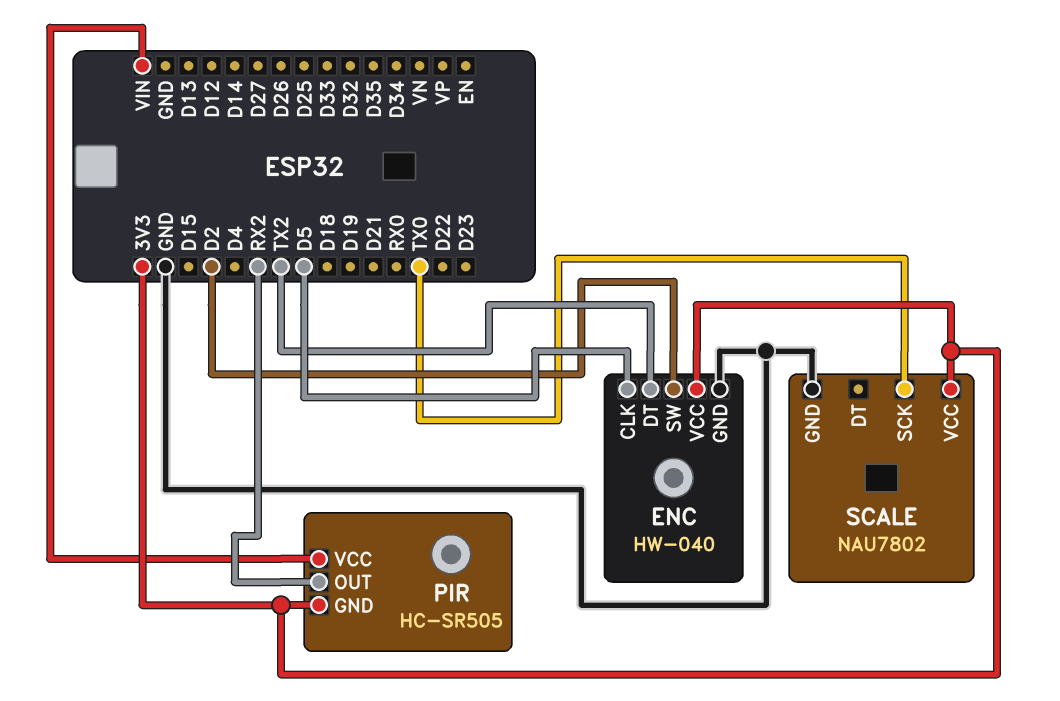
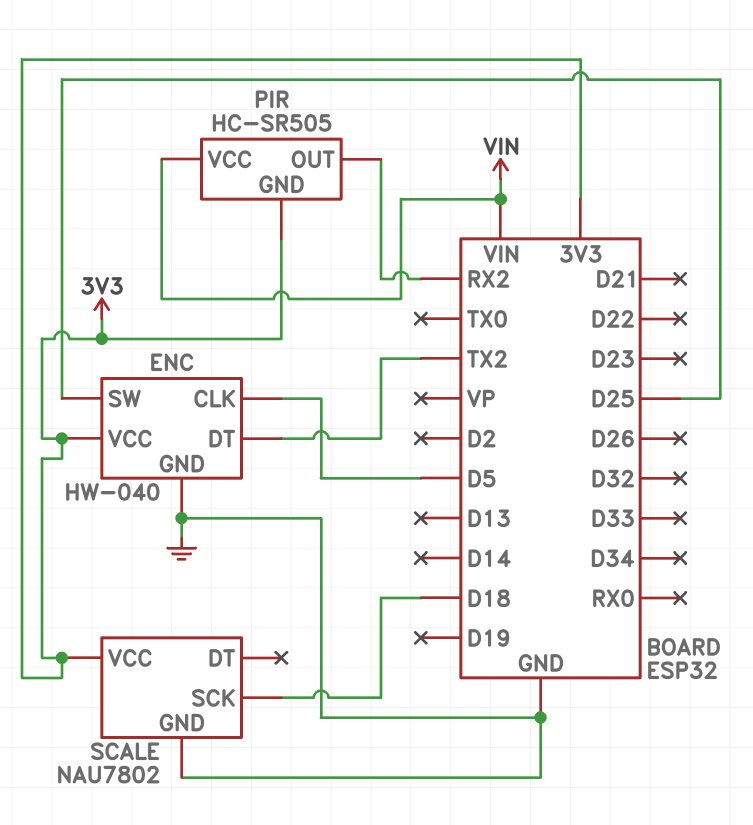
ENC pin SW: D2 -> D25
SCALE pin SCK: TX0 -> D18

